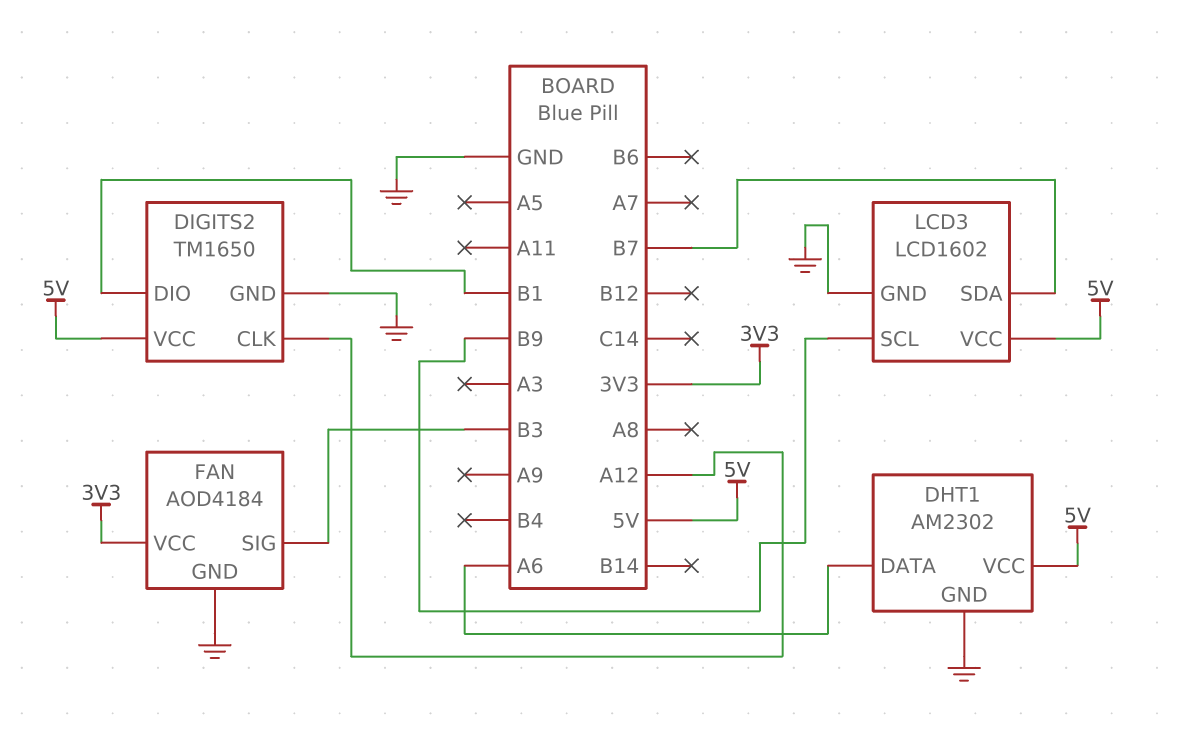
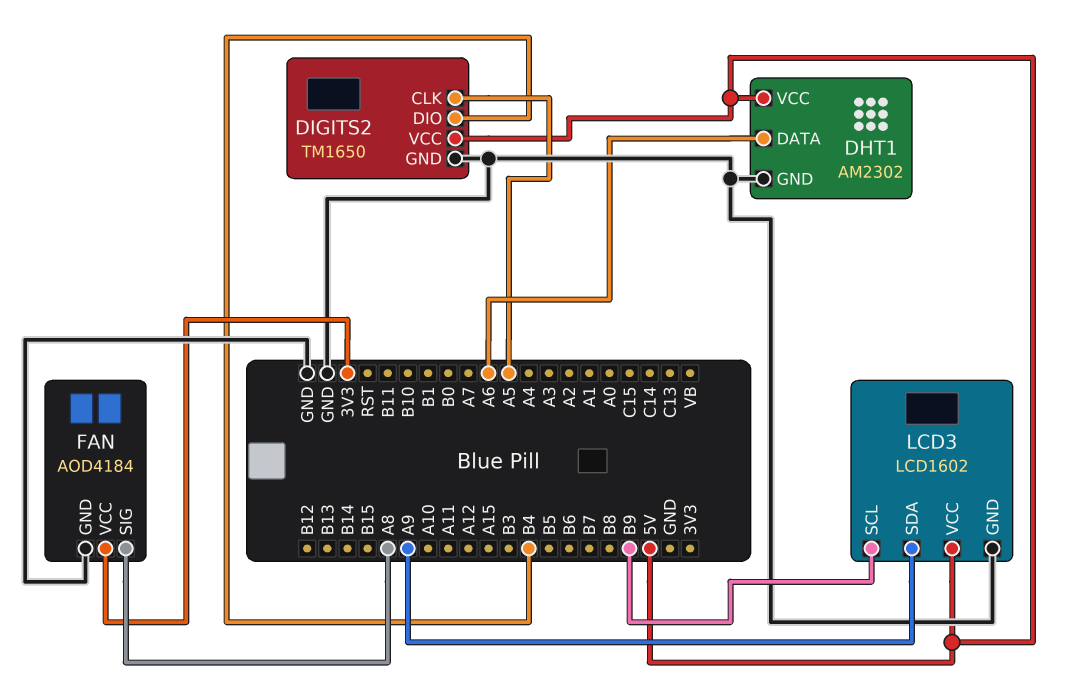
DIGITS2 pin CLK: A12 -> A5
DIGITS2 pin DIO: B1 -> B4
FAN pin SIG: B3 -> A8
LCD3 pin SDA: B7 -> A9

